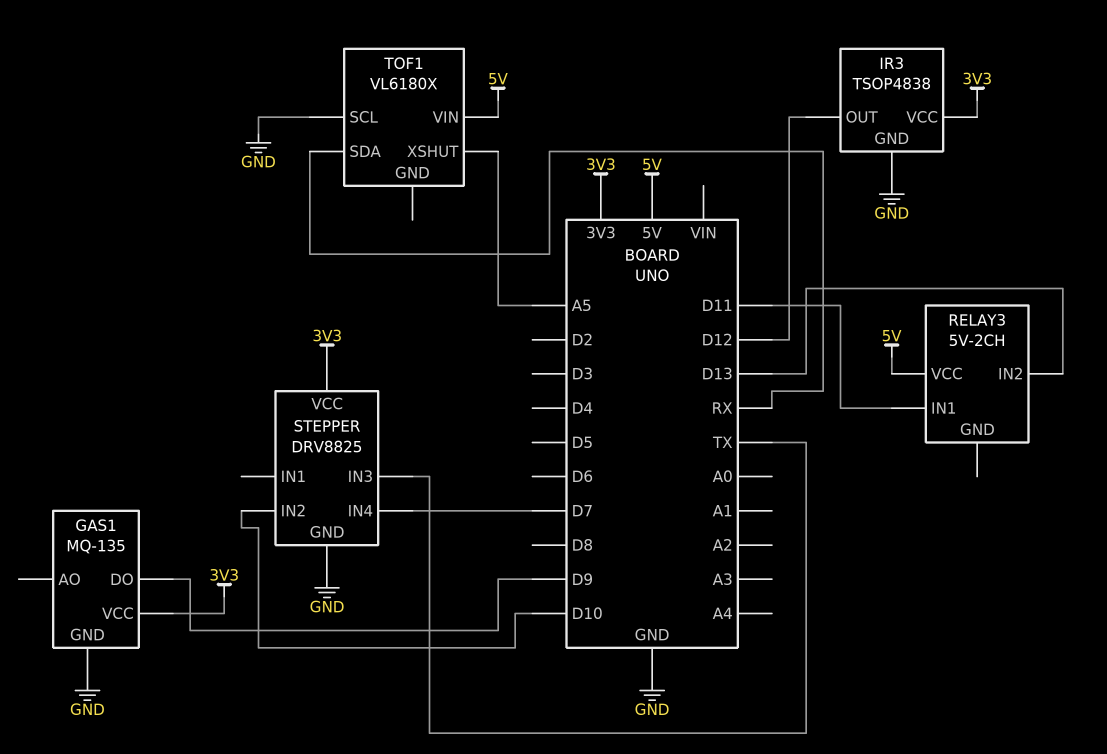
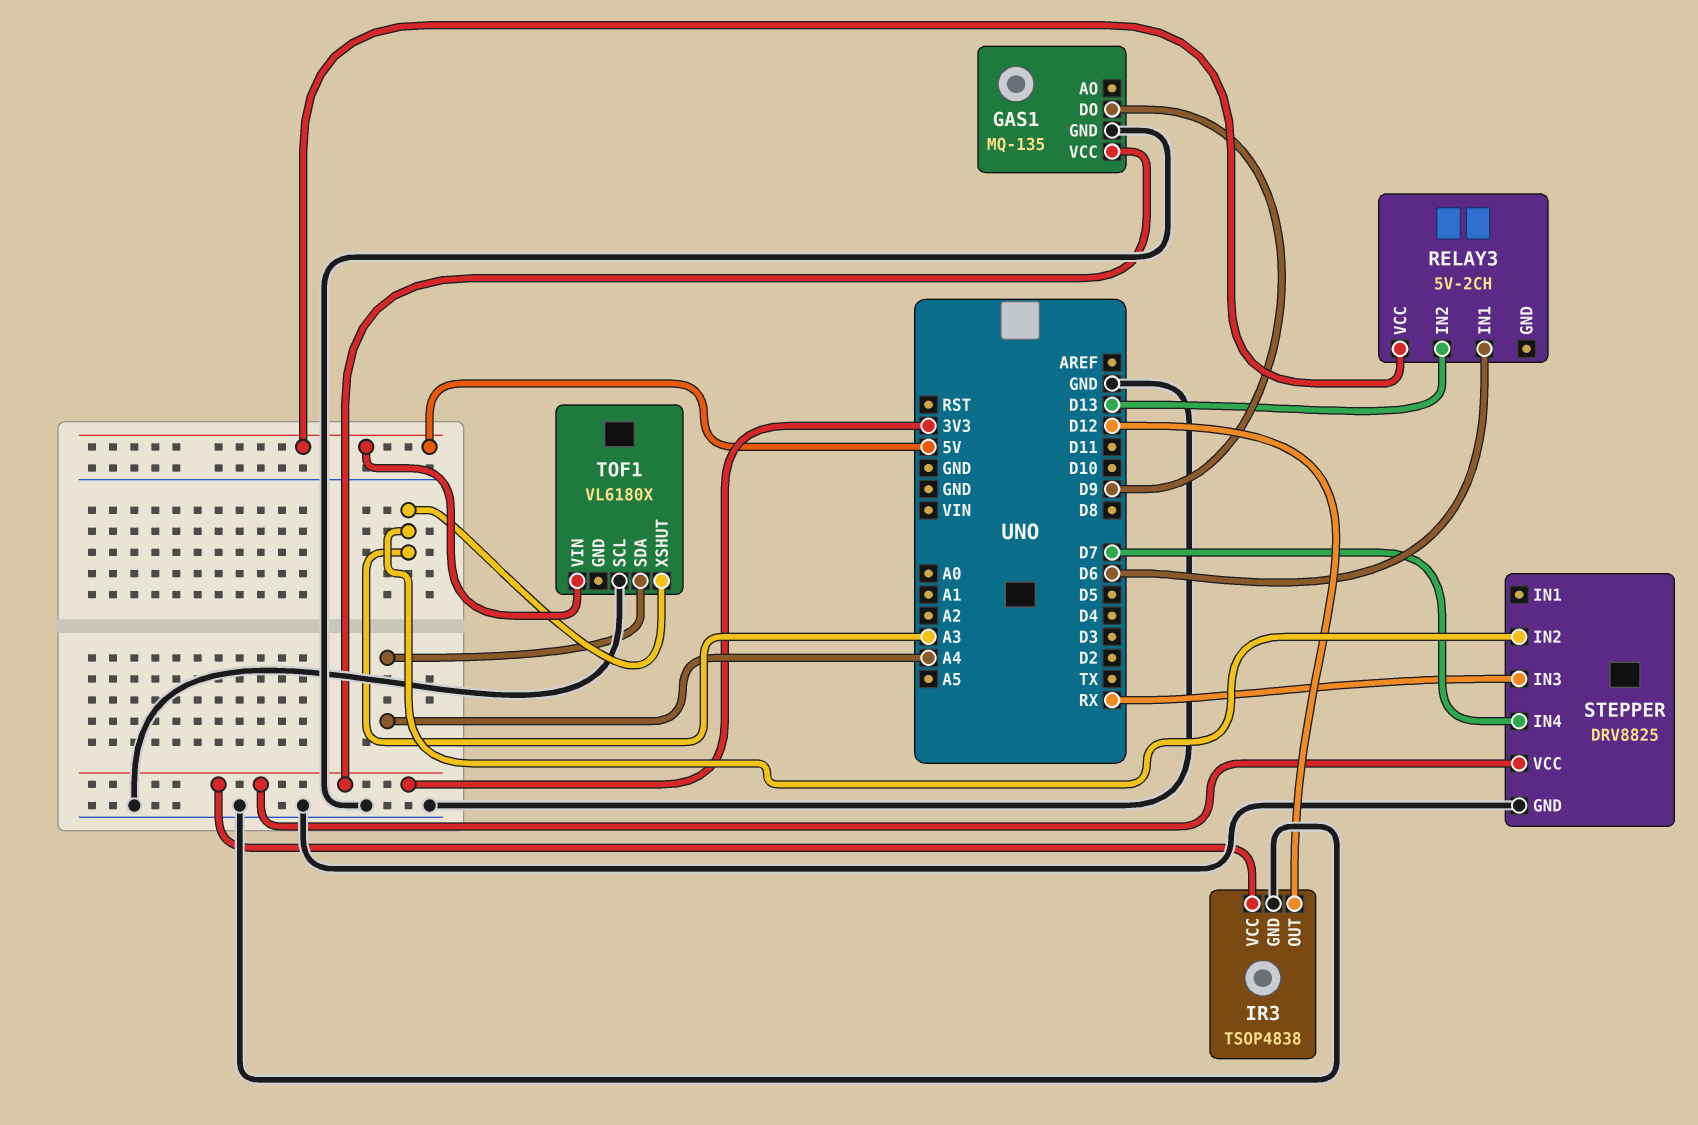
RELAY3 pin IN1: D11 -> D6
STEPPER pin IN2: D10 -> A3
STEPPER pin IN3: TX -> RX
TOF1 pin SDA: RX -> A4
TOF1 pin XSHUT: A5 -> A3

